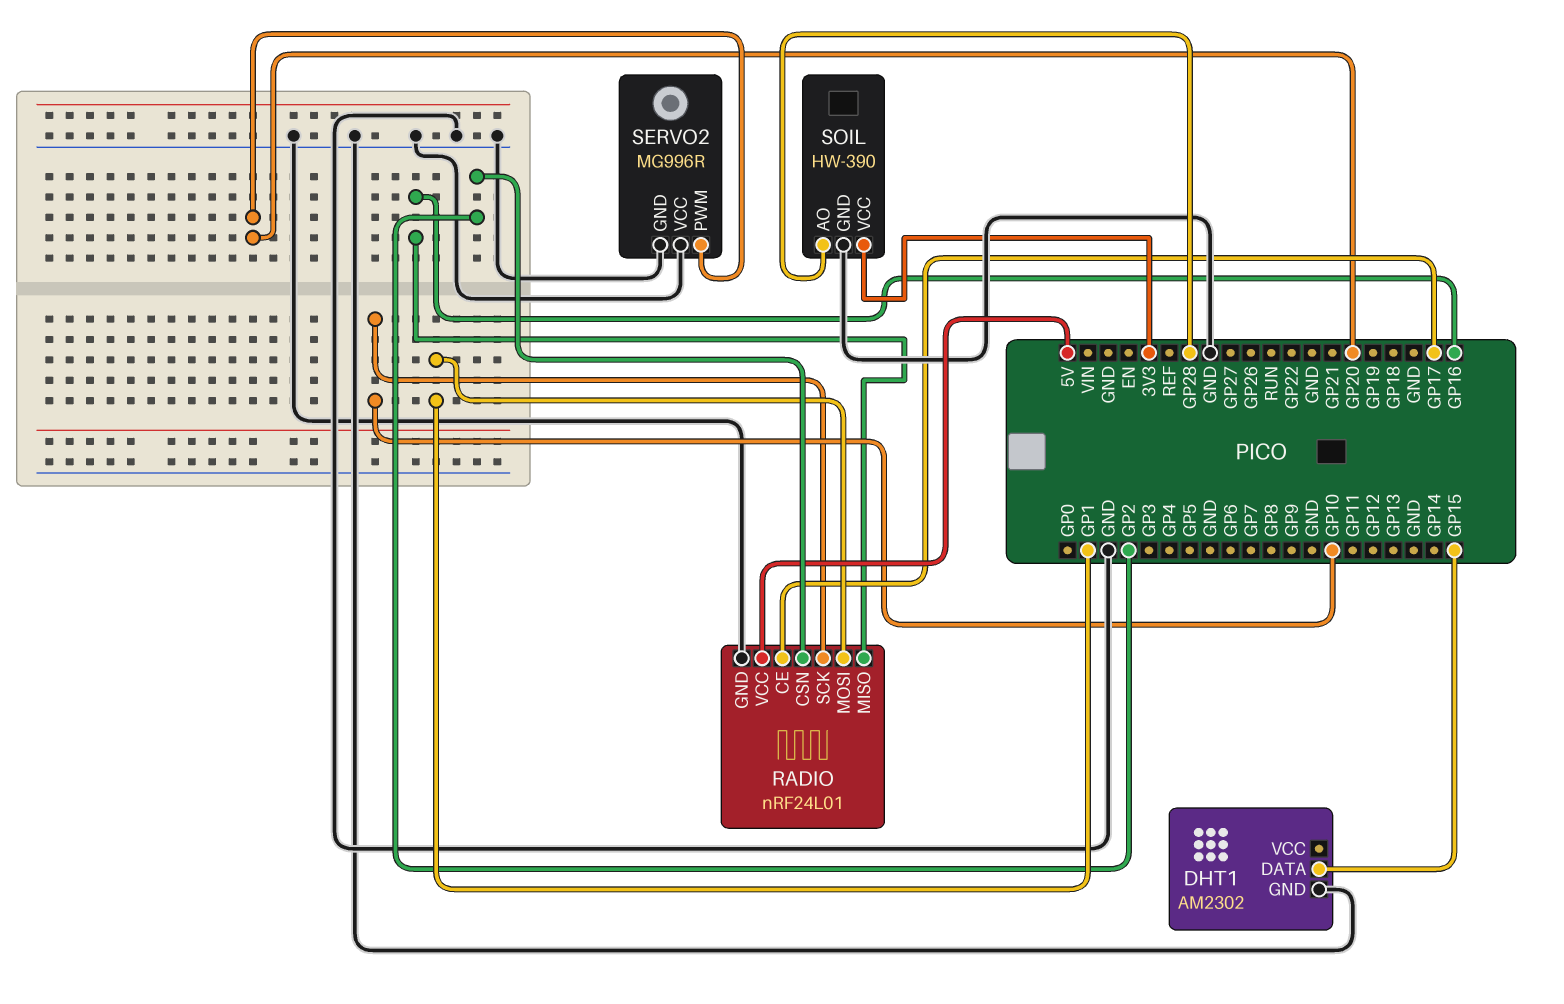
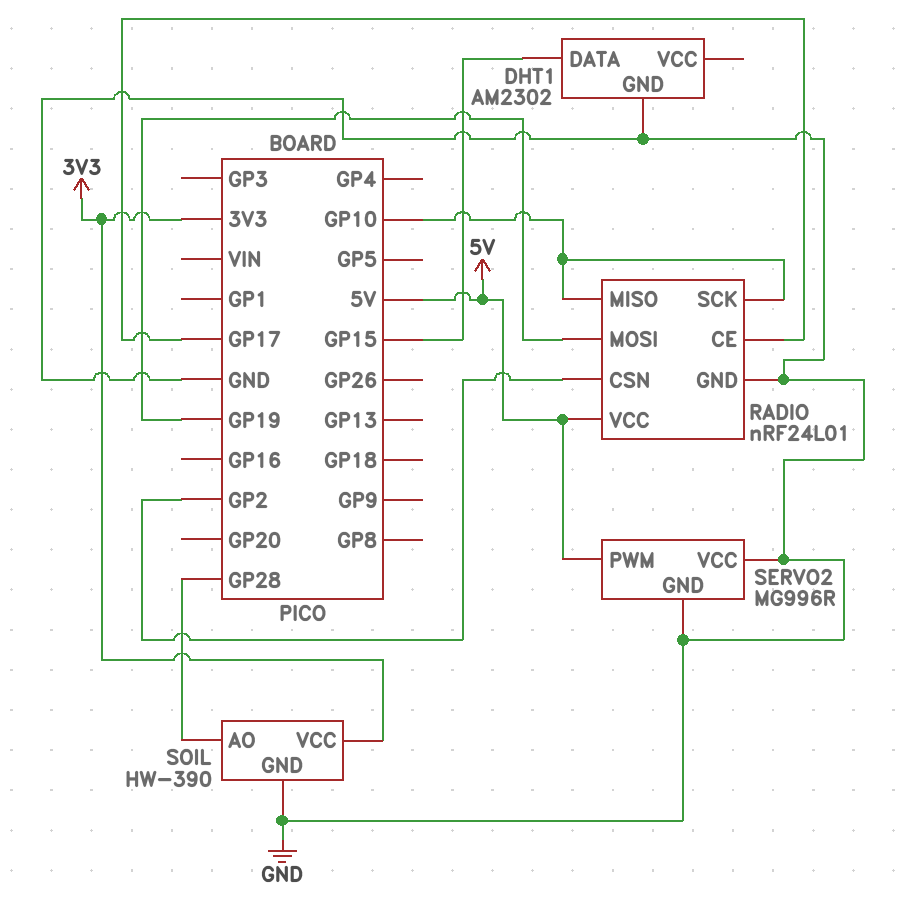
RADIO pin MISO: GP16 -> GP10
RADIO pin MOSI: GP1 -> GP19
SERVO2 pin PWM: GP20 -> 5V

